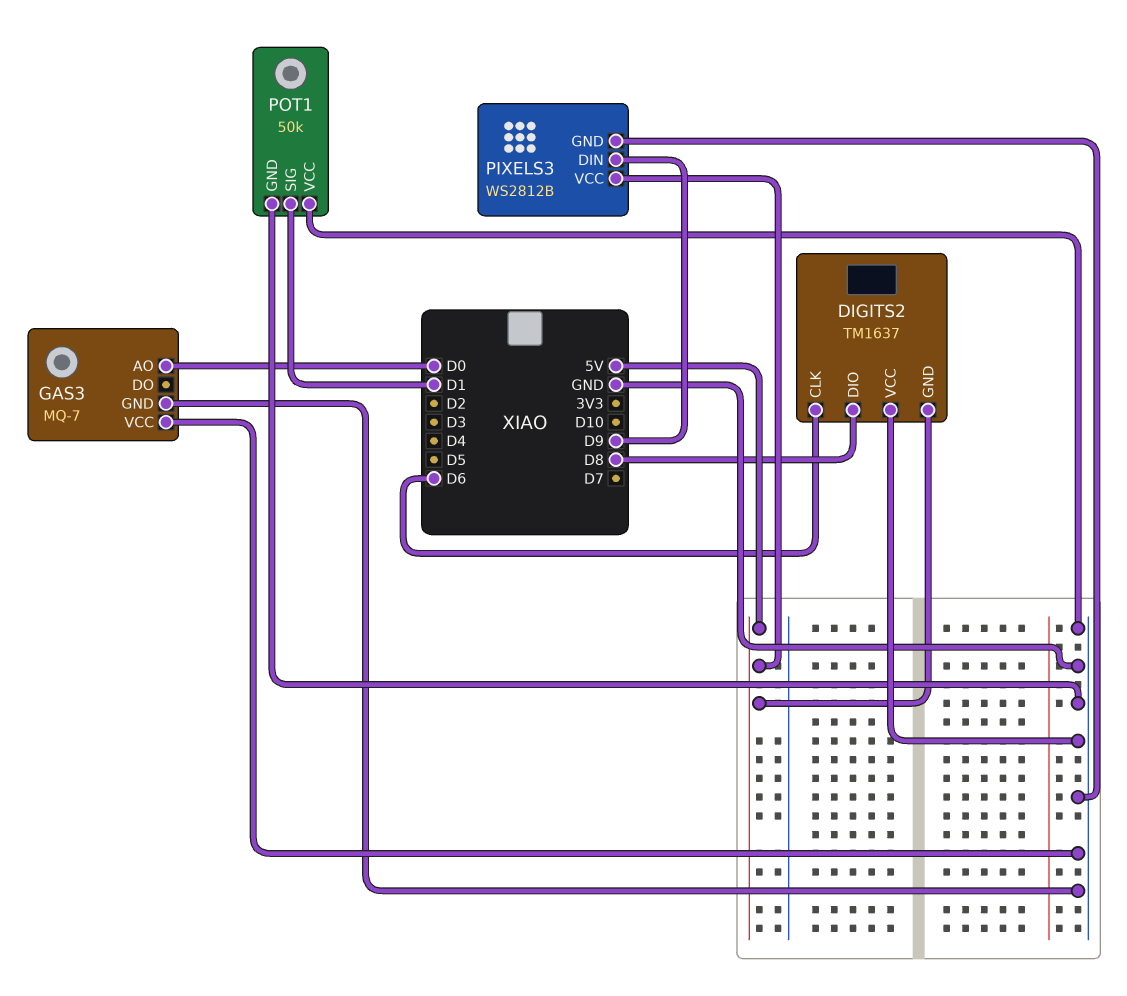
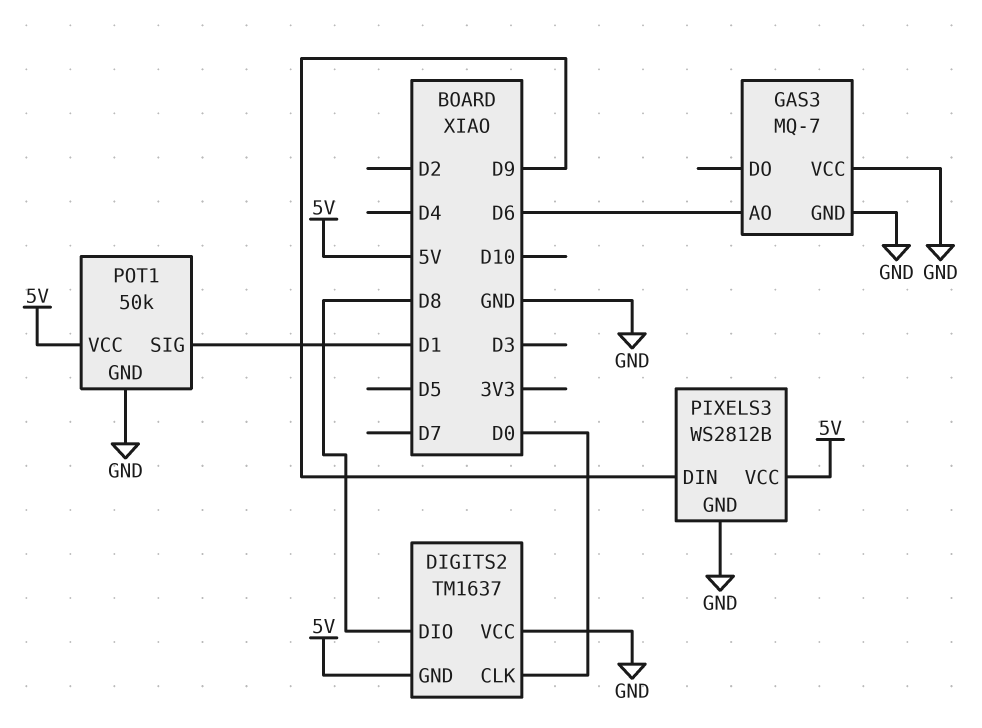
DIGITS2 pin CLK: D6 -> D0
GAS3 pin AO: D0 -> D6
POT1 pin VCC: GND -> 5V

